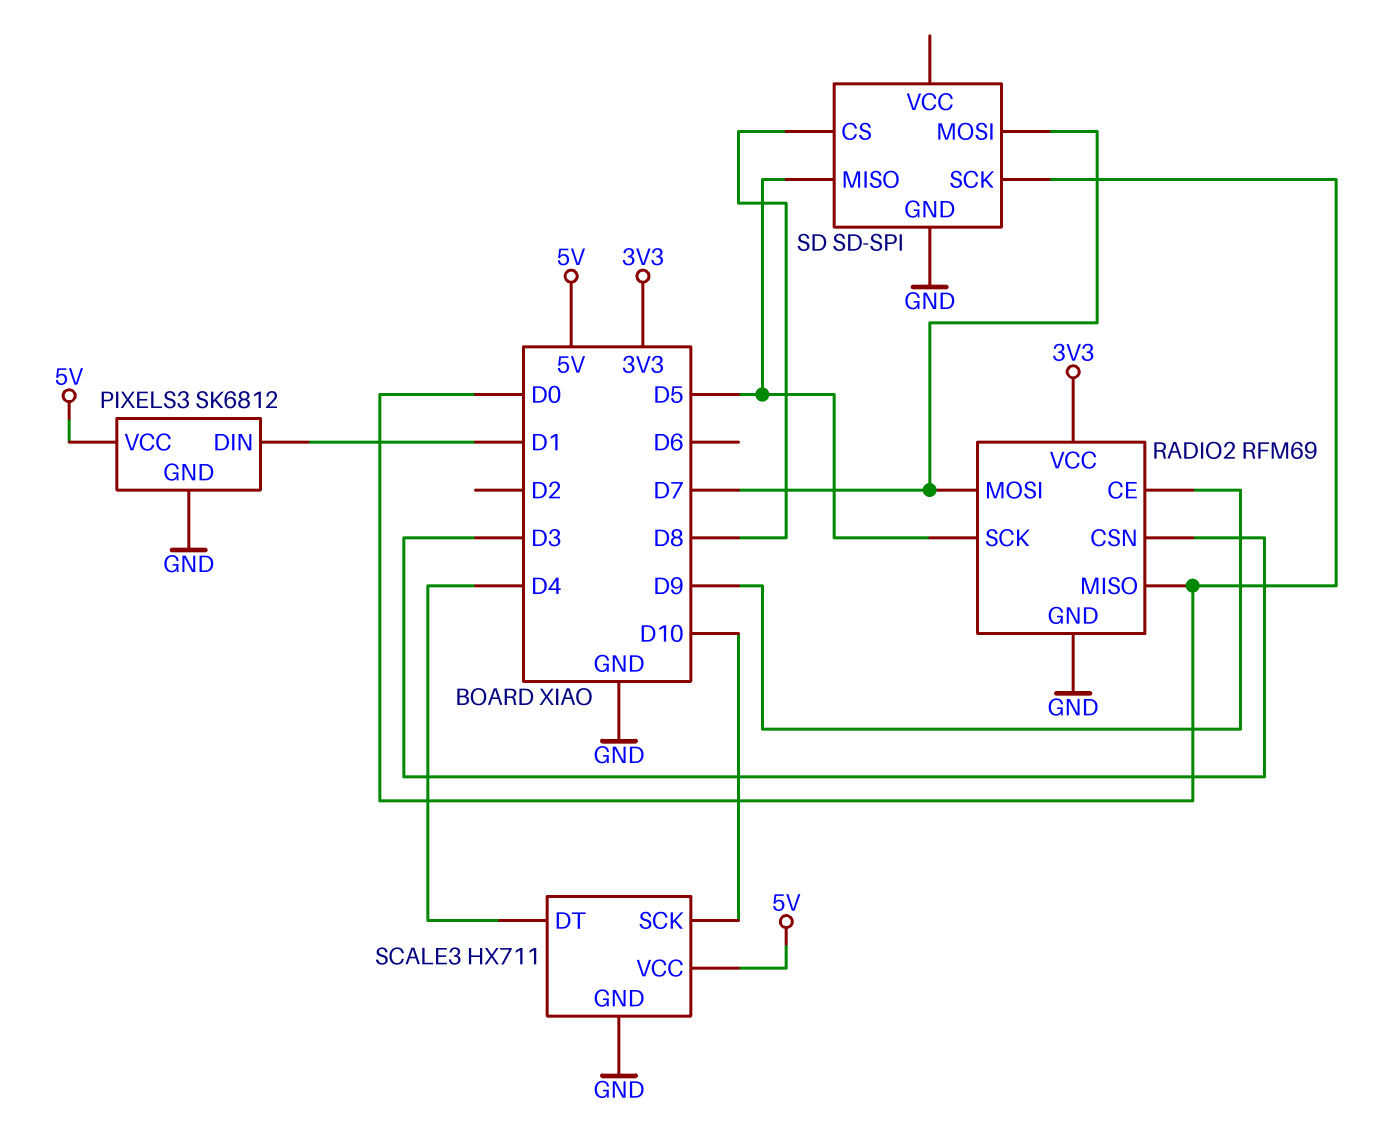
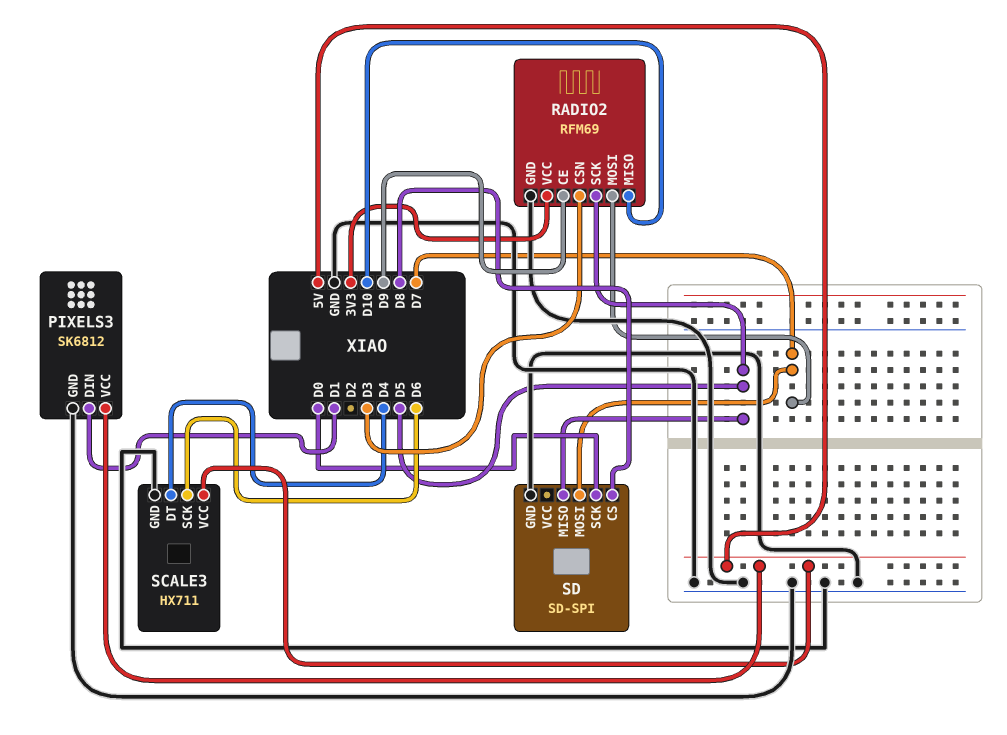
RADIO2 pin MISO: D0 -> D10
SCALE3 pin SCK: D10 -> D6

